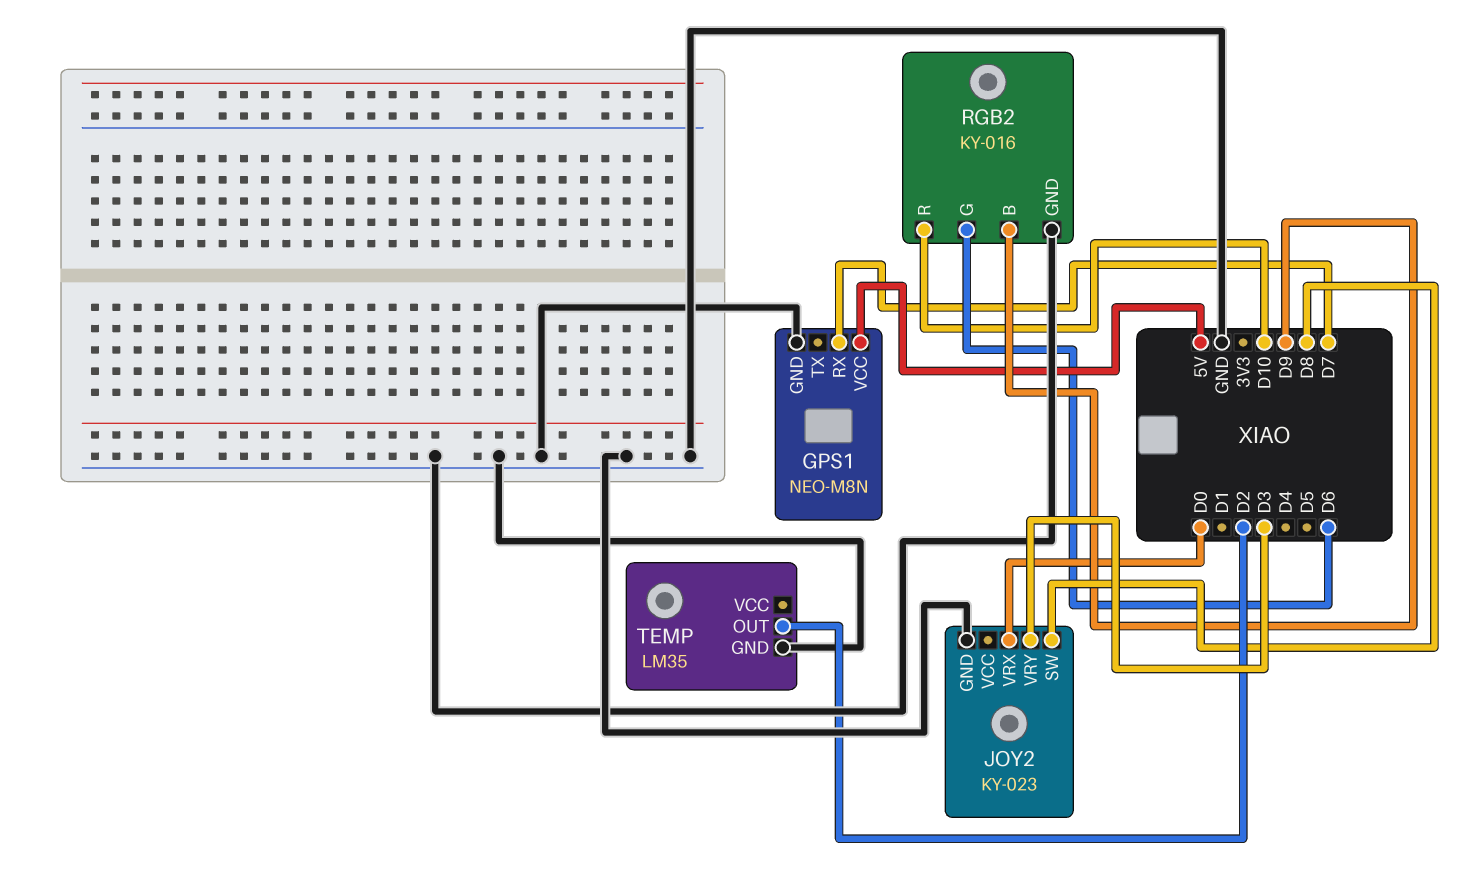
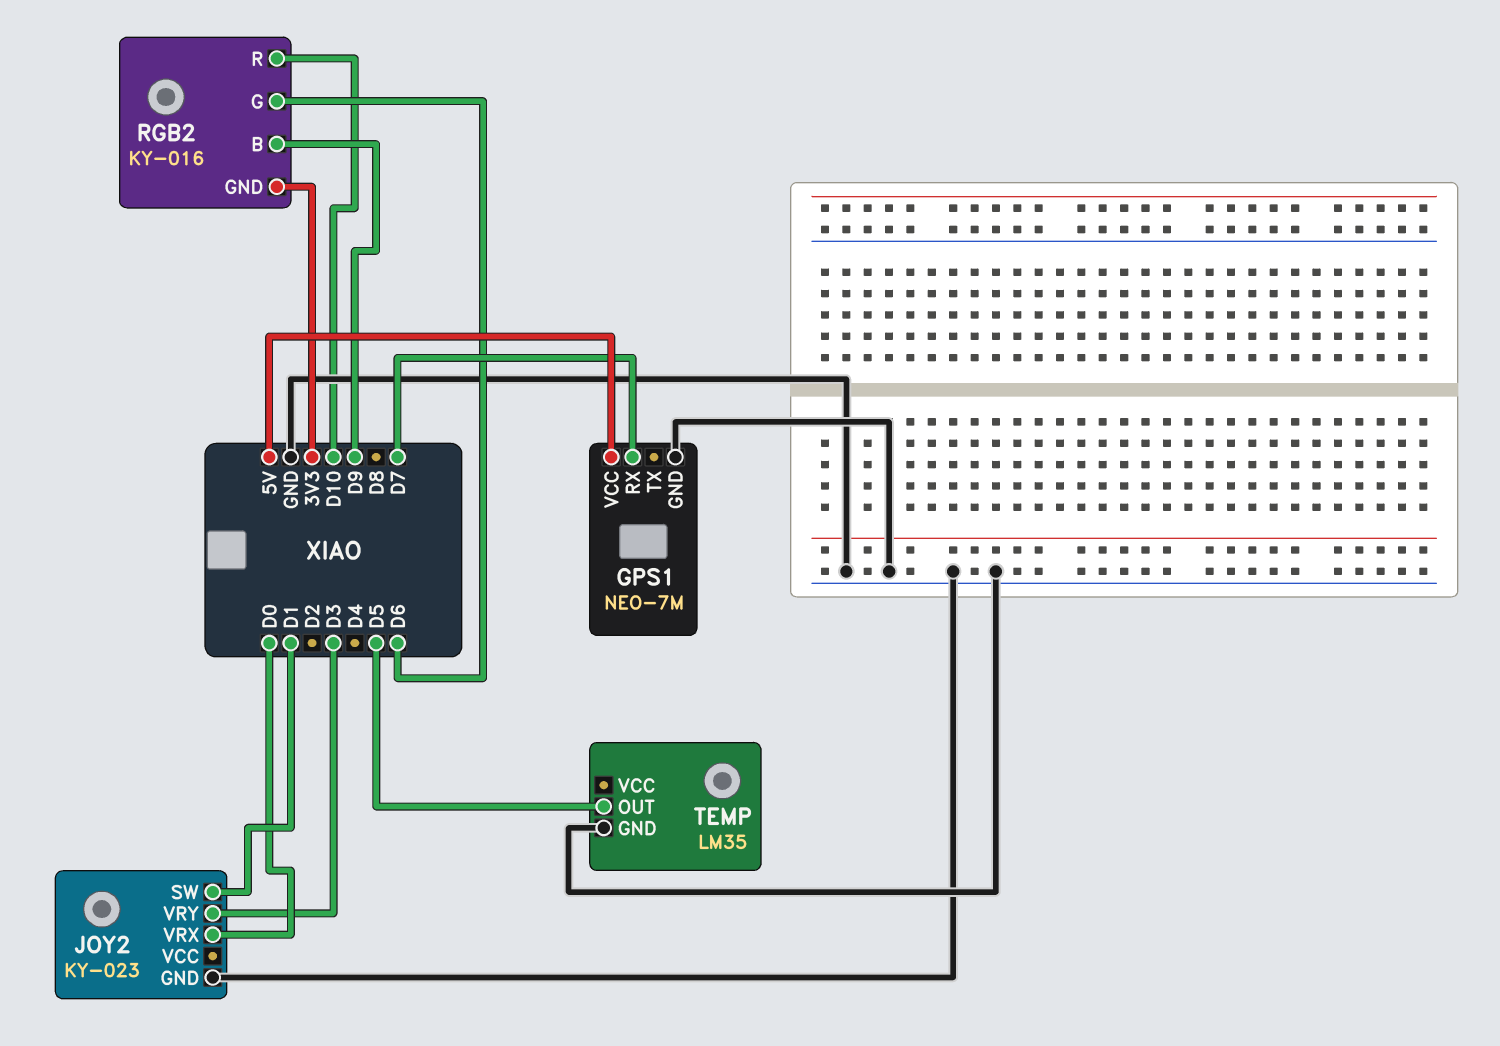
GPS1: NEO-M8N -> NEO-7M
JOY2 pin SW: D8 -> D1
RGB2 pin GND: GND -> 3V3
TEMP pin OUT: D2 -> D5

